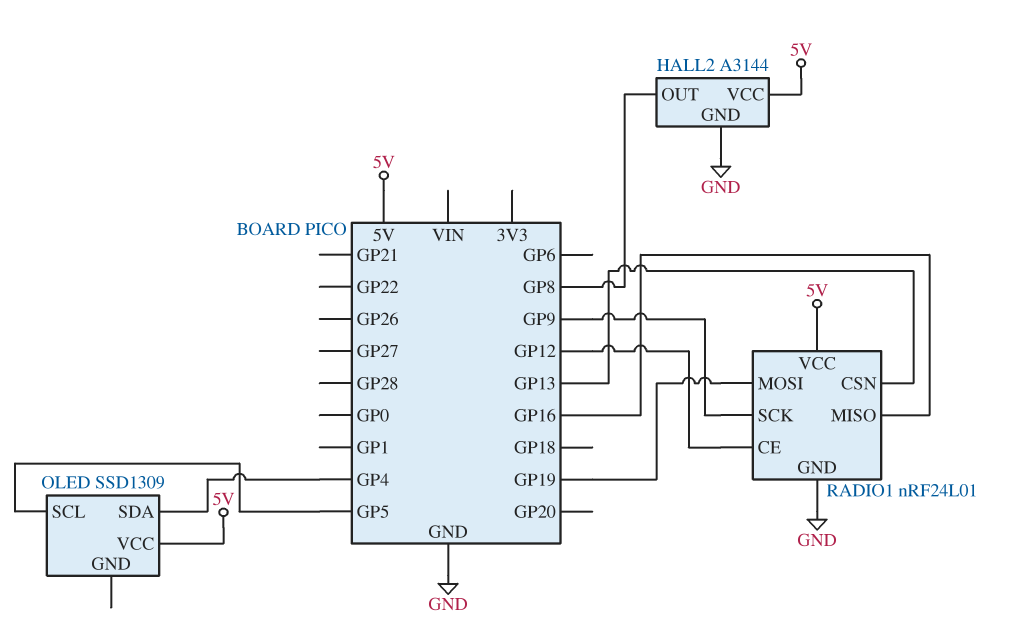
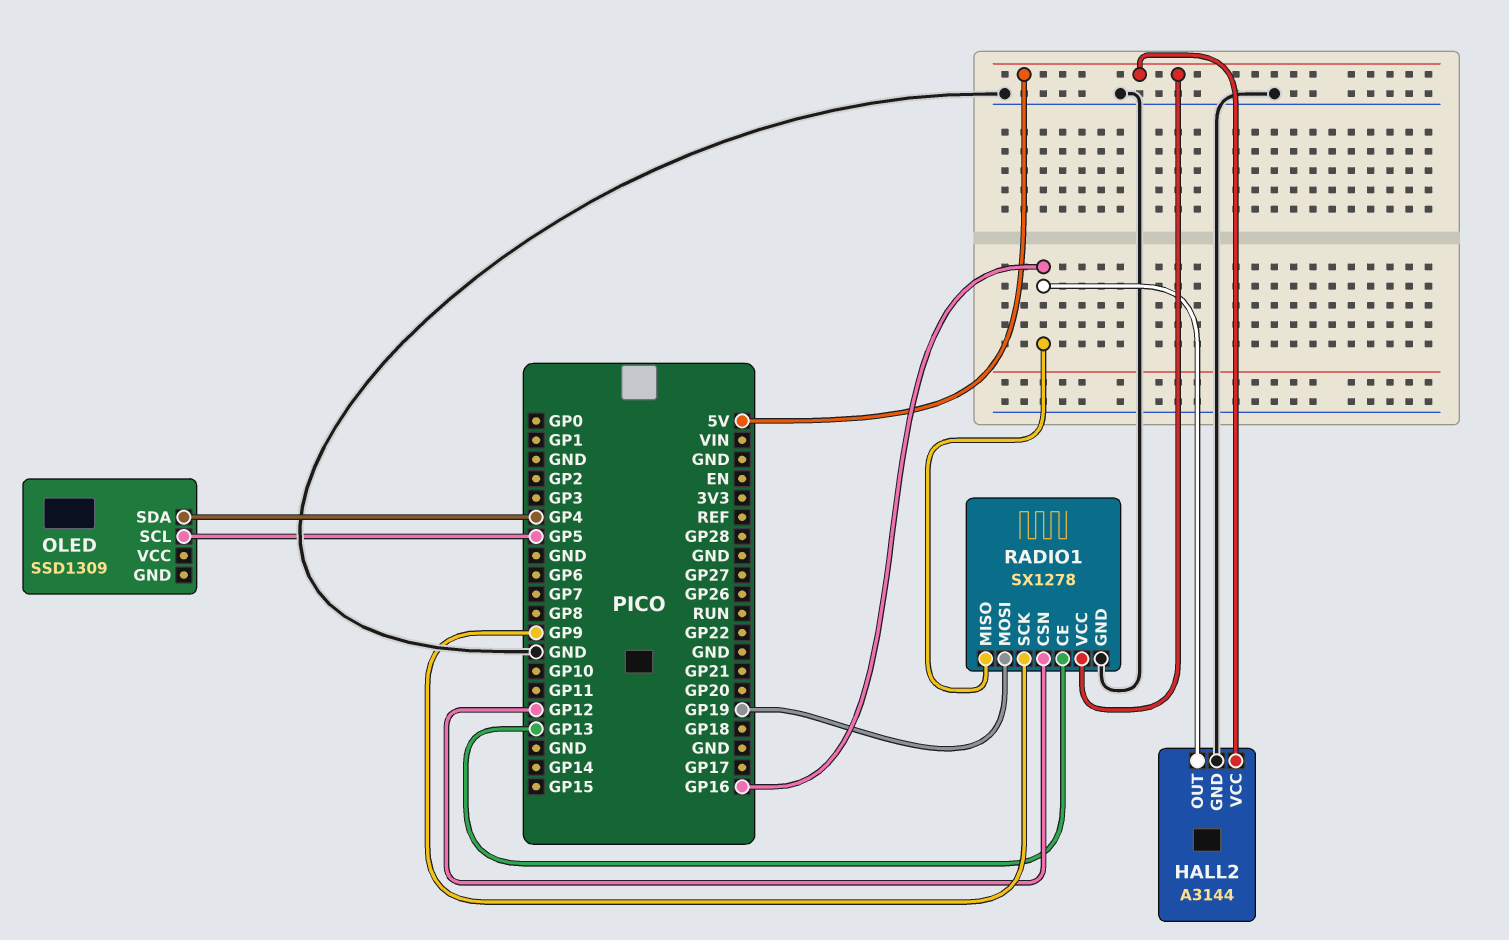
HALL2 pin OUT: GP8 -> GP16
OLED pin VCC: 5V -> none
RADIO1: nRF24L01 -> SX1278
RADIO1 pin CE: GP12 -> GP13
RADIO1 pin CSN: GP13 -> GP12

